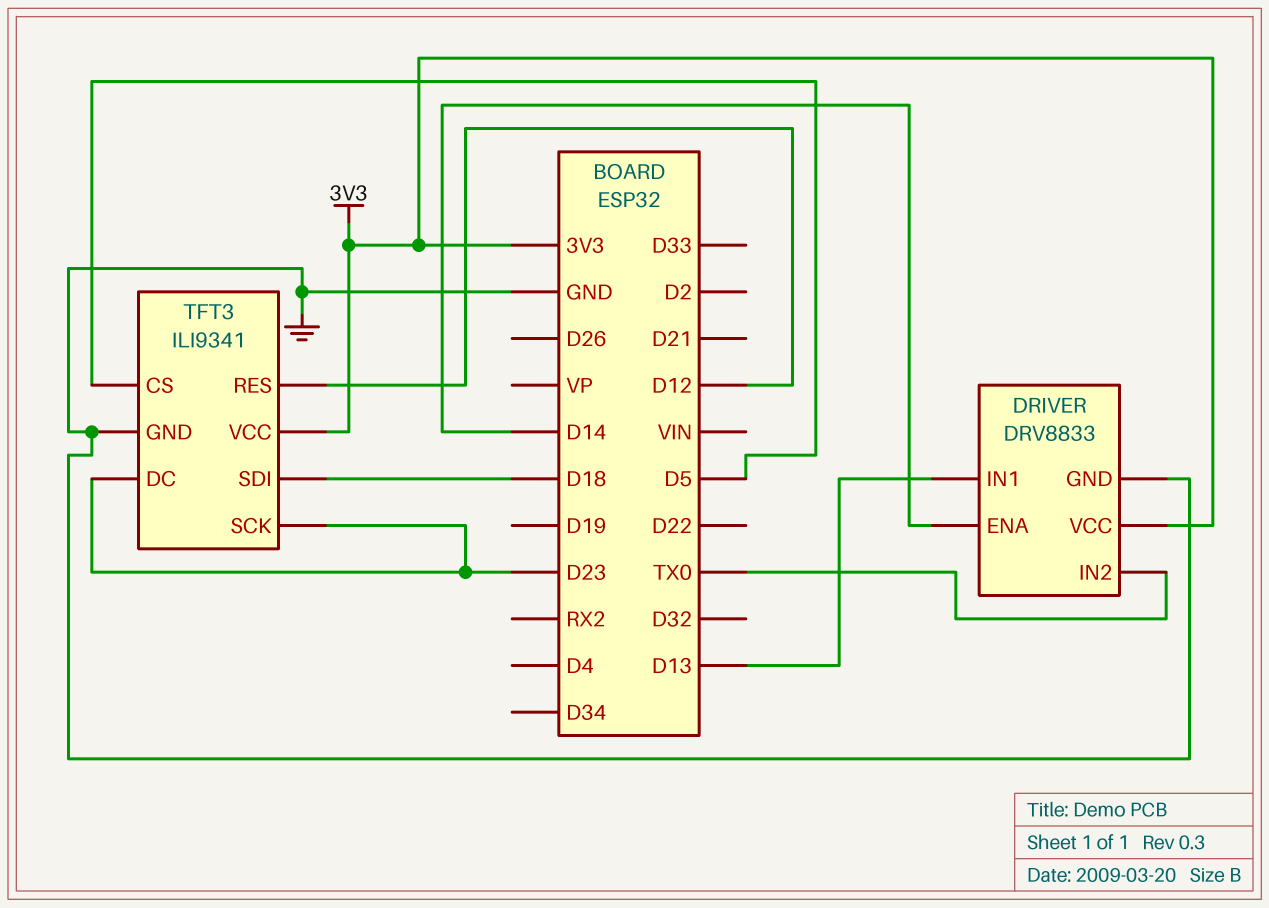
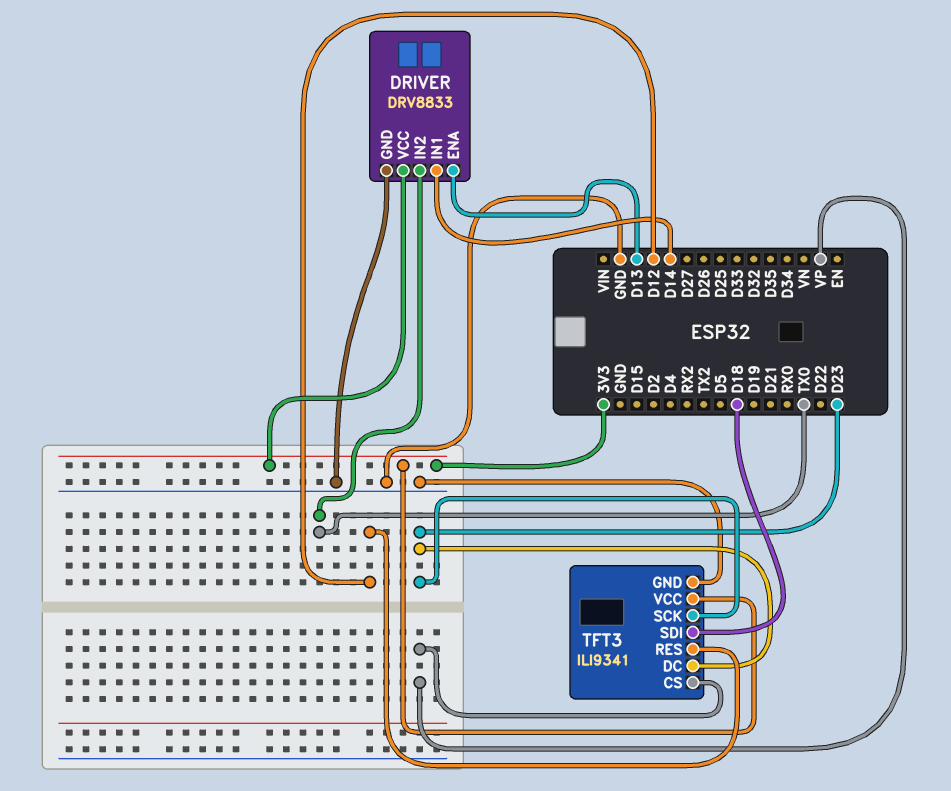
DRIVER pin ENA: D14 -> D13
DRIVER pin IN1: D13 -> D14
TFT3 pin CS: D5 -> VP

